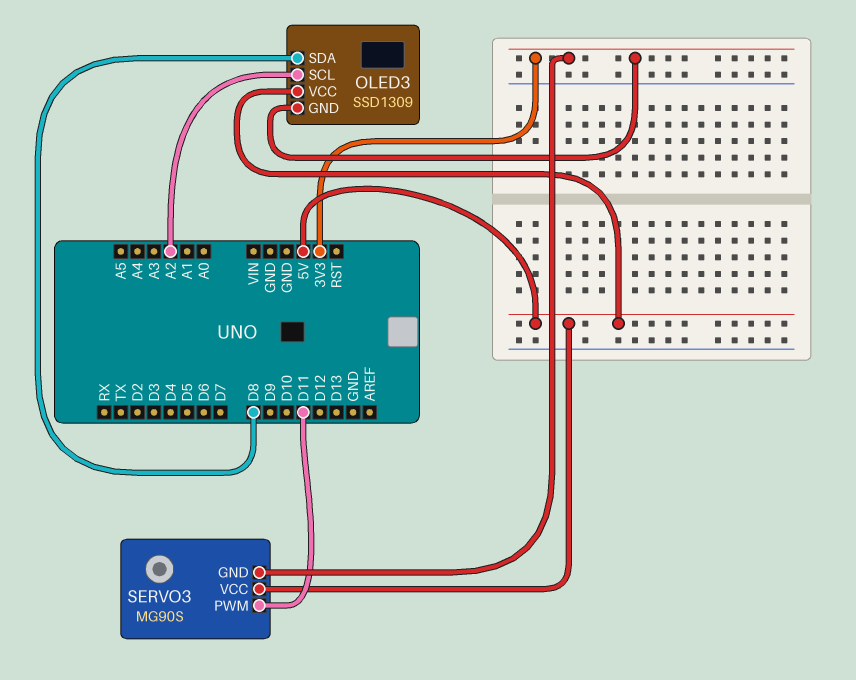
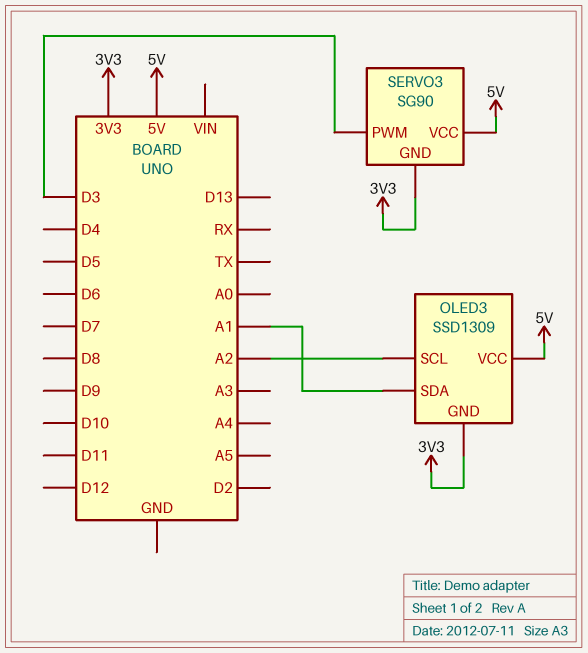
OLED3 pin SDA: D8 -> A1
SERVO3: MG90S -> SG90
SERVO3 pin PWM: D11 -> D3

